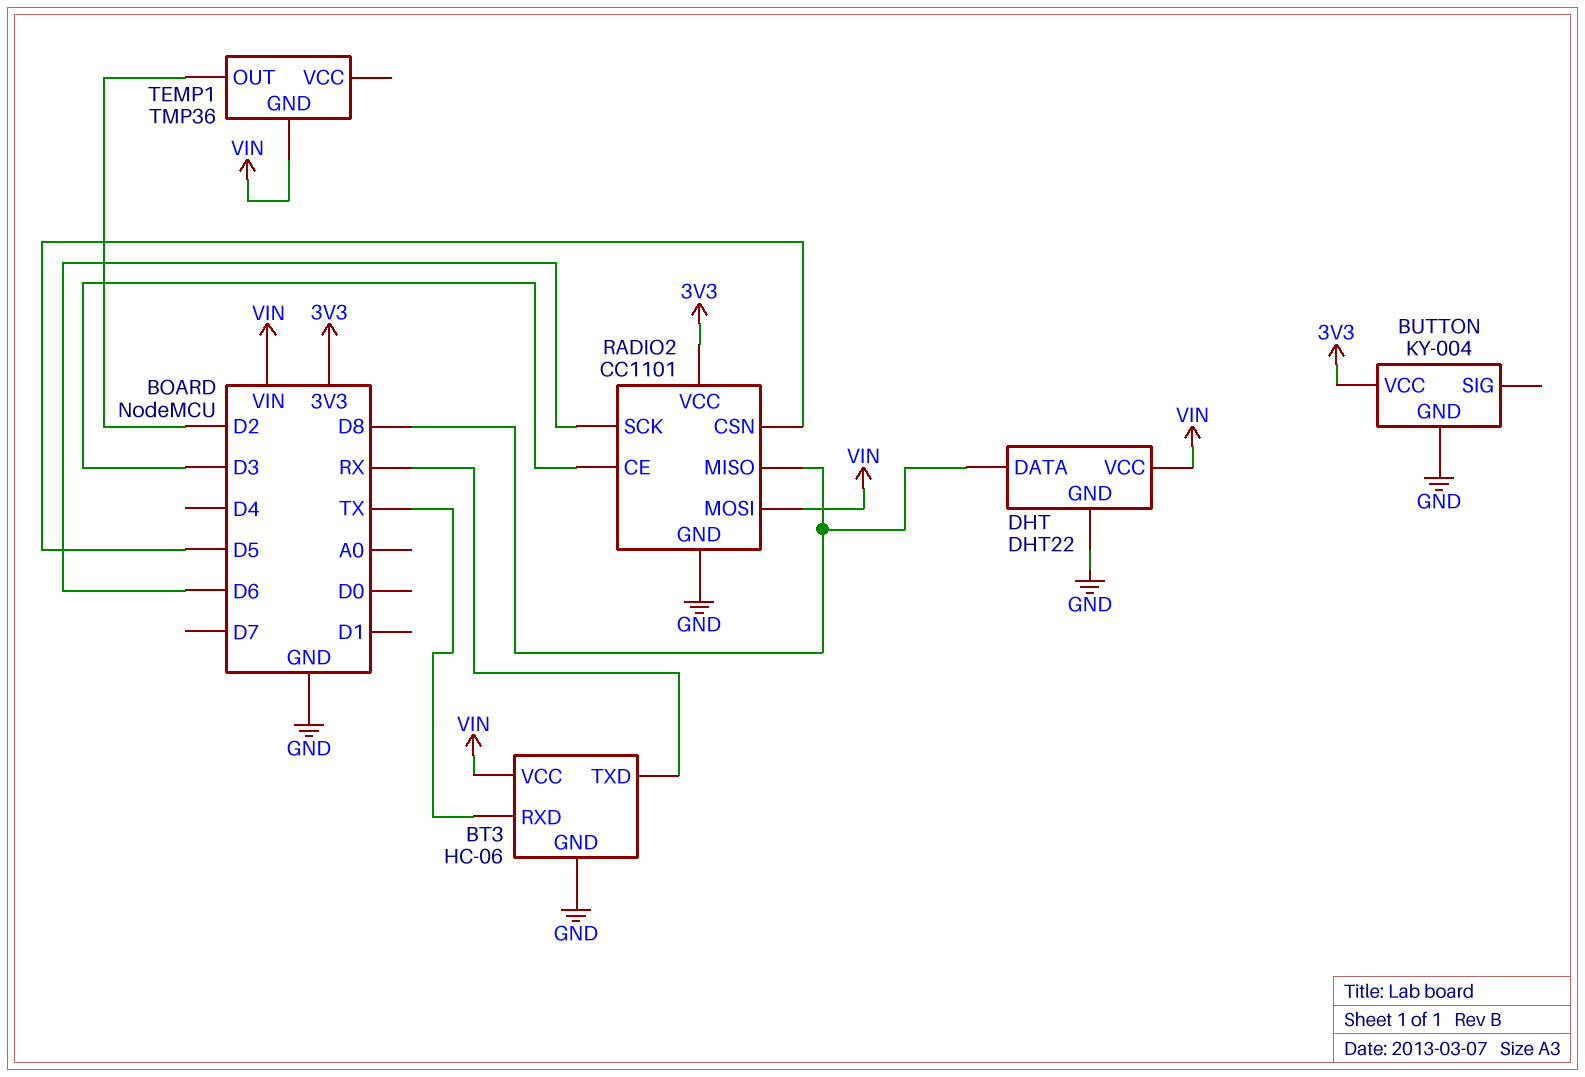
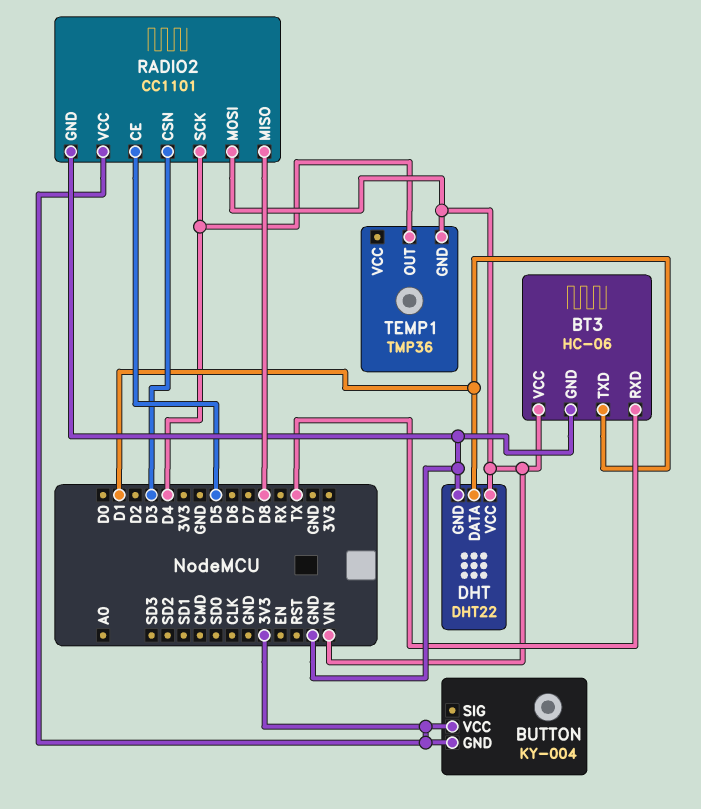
BT3 pin TXD: RX -> D1
BUTTON pin GND: GND -> 3V3
DHT pin DATA: D8 -> D1
RADIO2 pin CE: D3 -> D5
RADIO2 pin CSN: D5 -> D3
RADIO2 pin SCK: D6 -> D4
TEMP1 pin OUT: D2 -> D4

